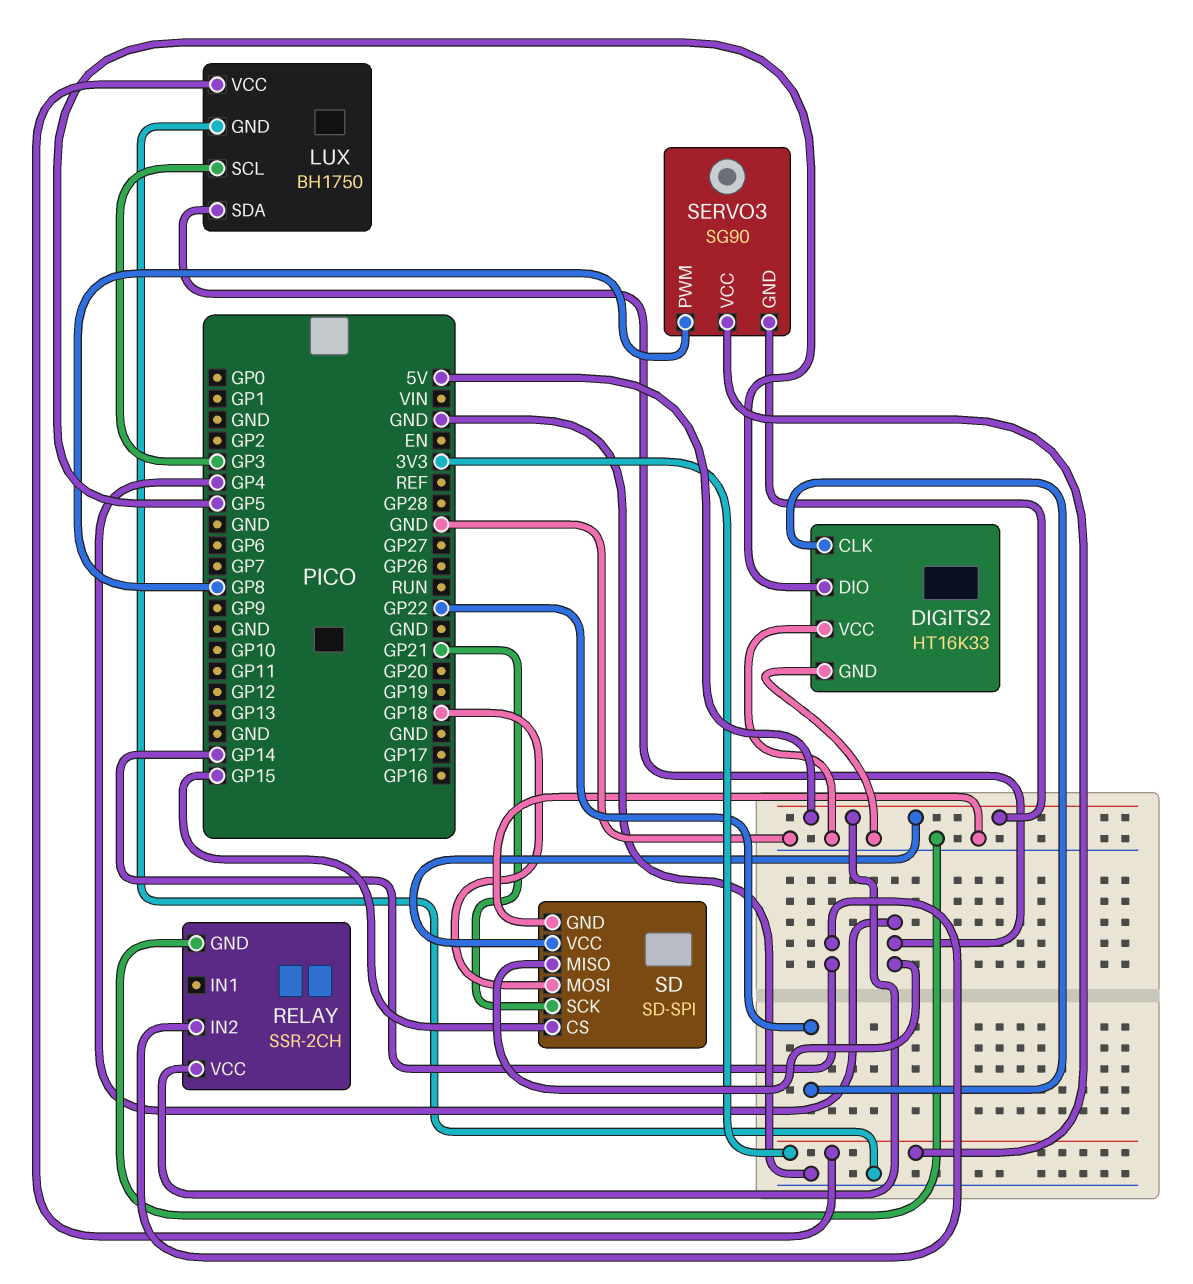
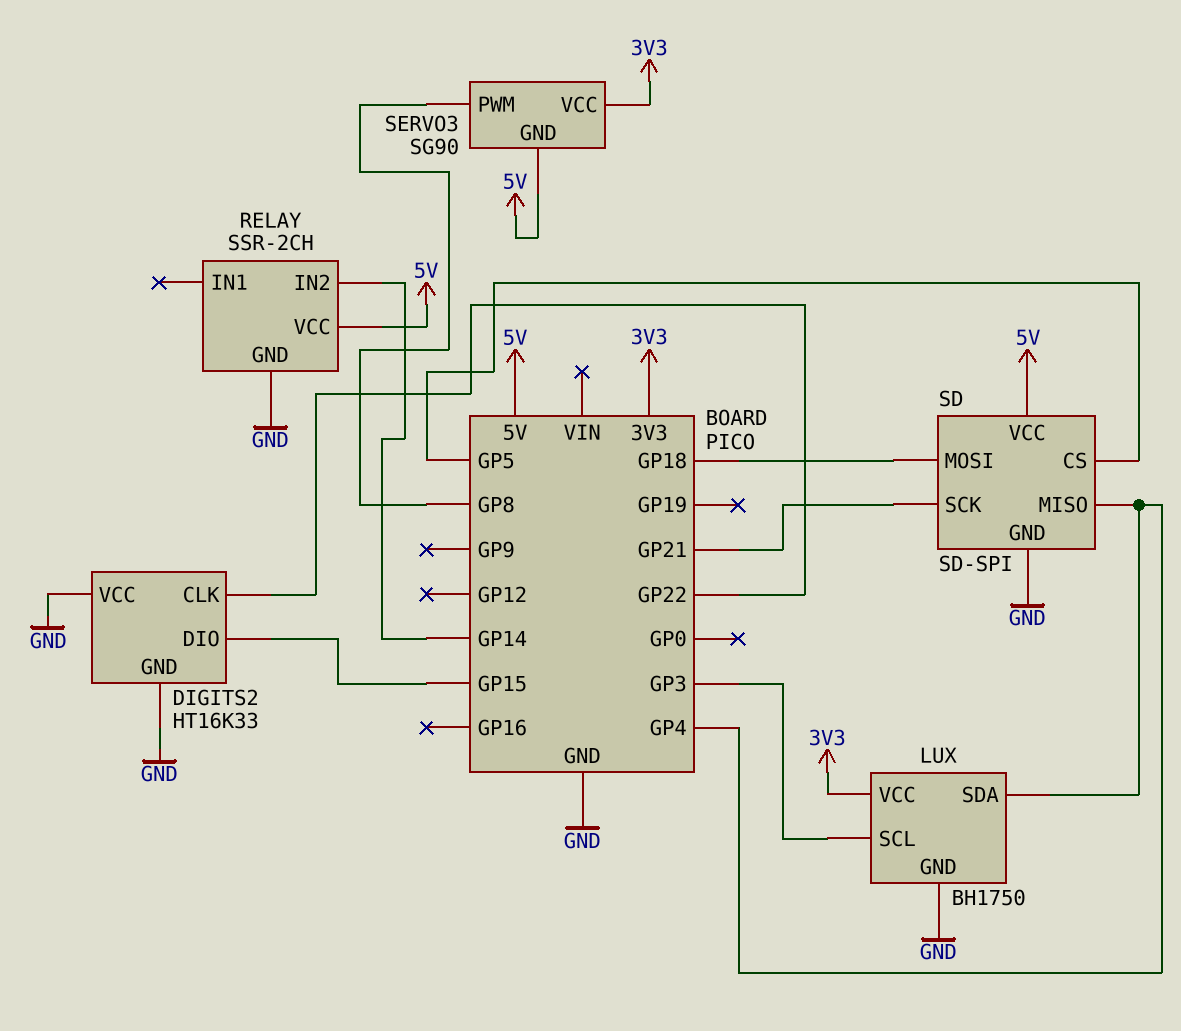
DIGITS2 pin DIO: GP5 -> GP15
SD pin CS: GP15 -> GP5

